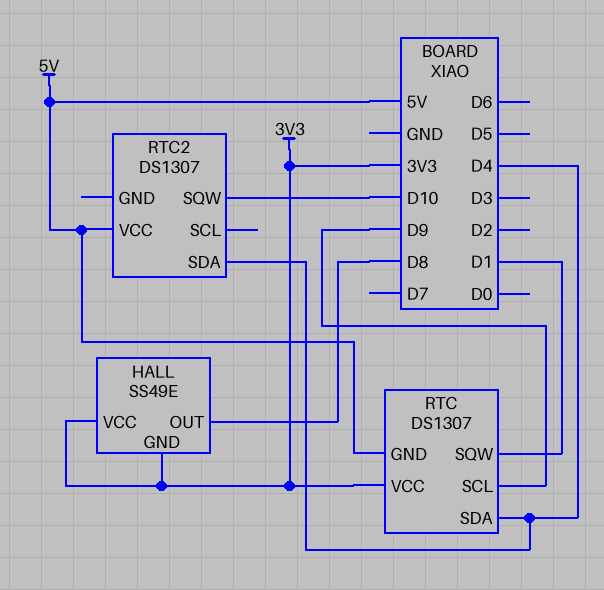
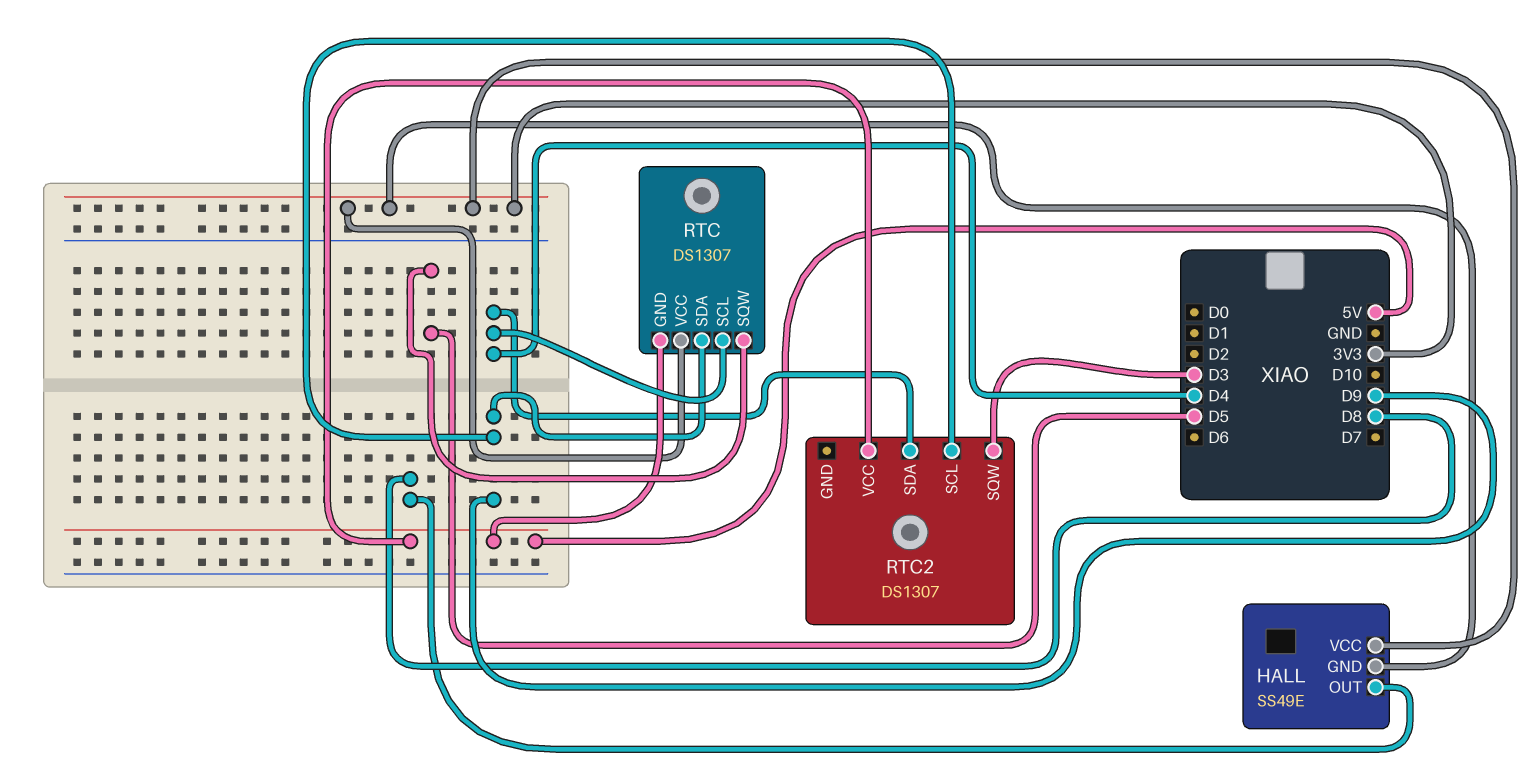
RTC pin SCL: D9 -> D4
RTC pin SDA: D4 -> D9
RTC pin SQW: D1 -> D5
RTC2 pin SCL: none -> D9
RTC2 pin SQW: D10 -> D3

